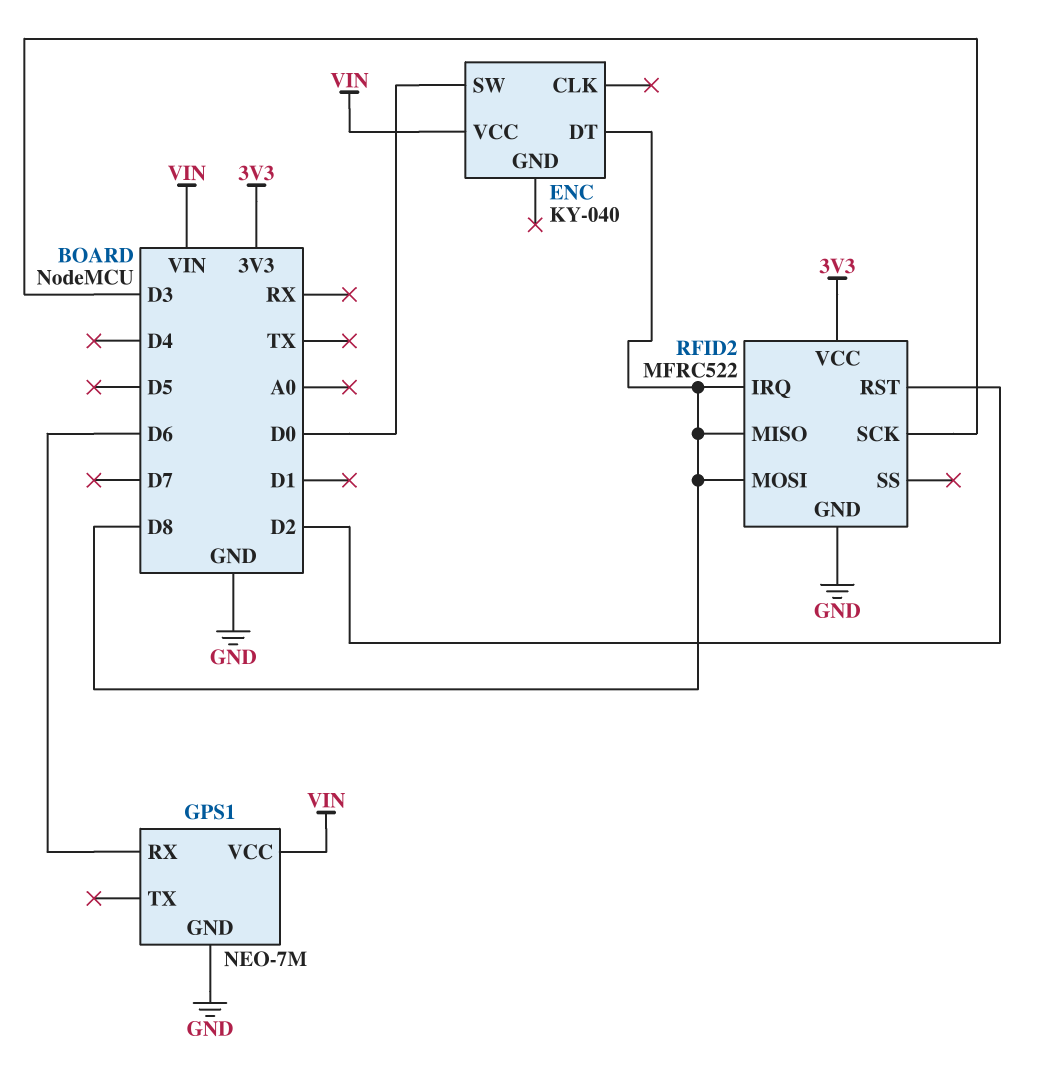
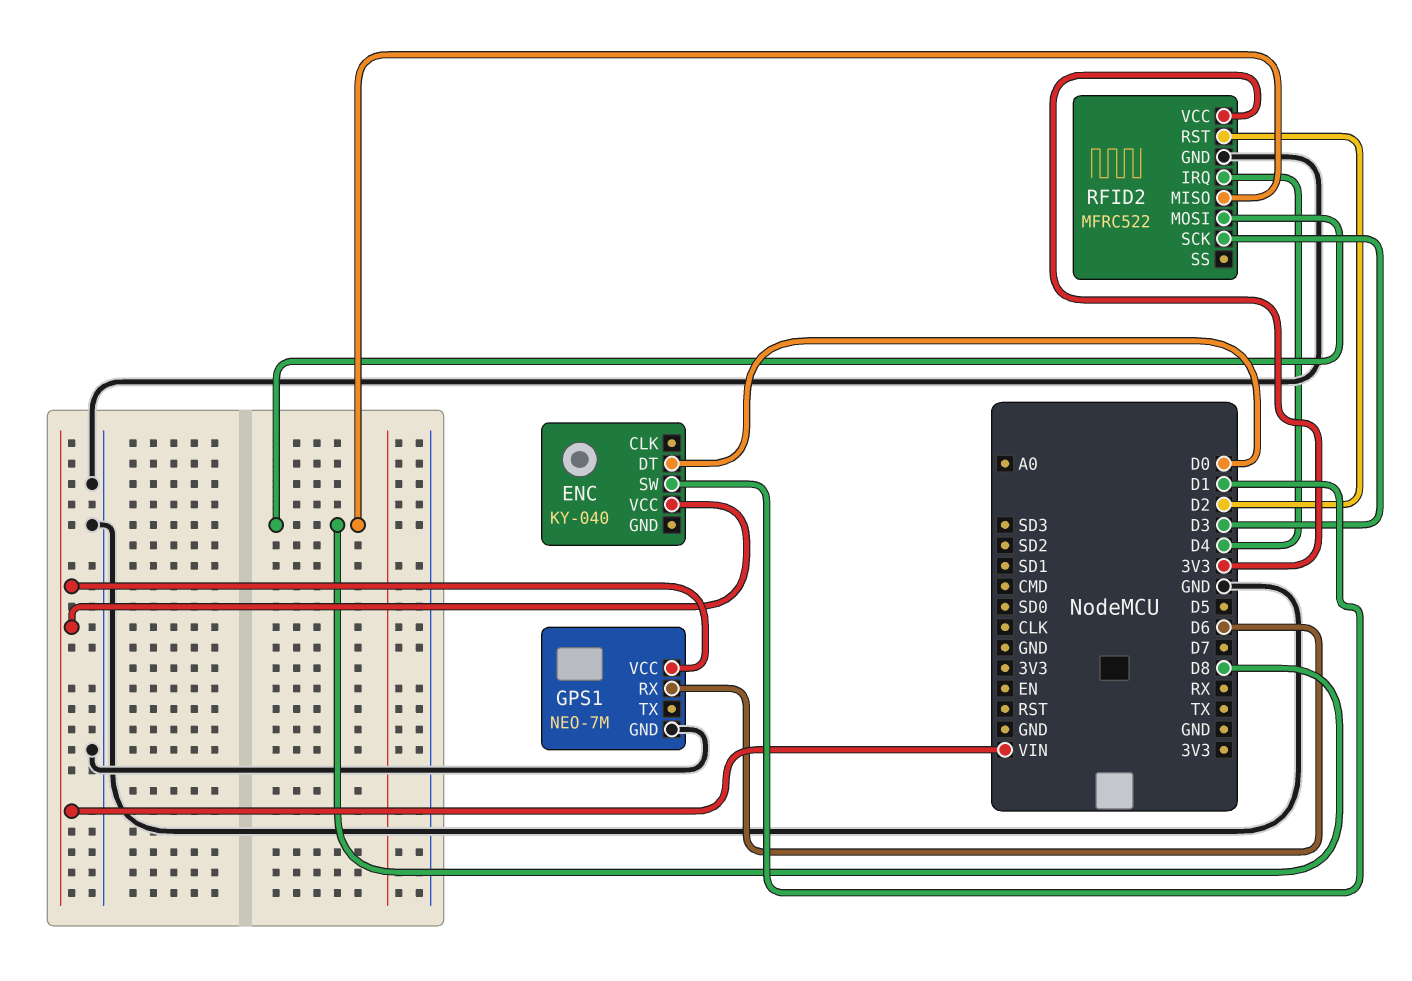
ENC pin DT: D8 -> D0
ENC pin SW: D0 -> D1
RFID2 pin IRQ: D8 -> D4

